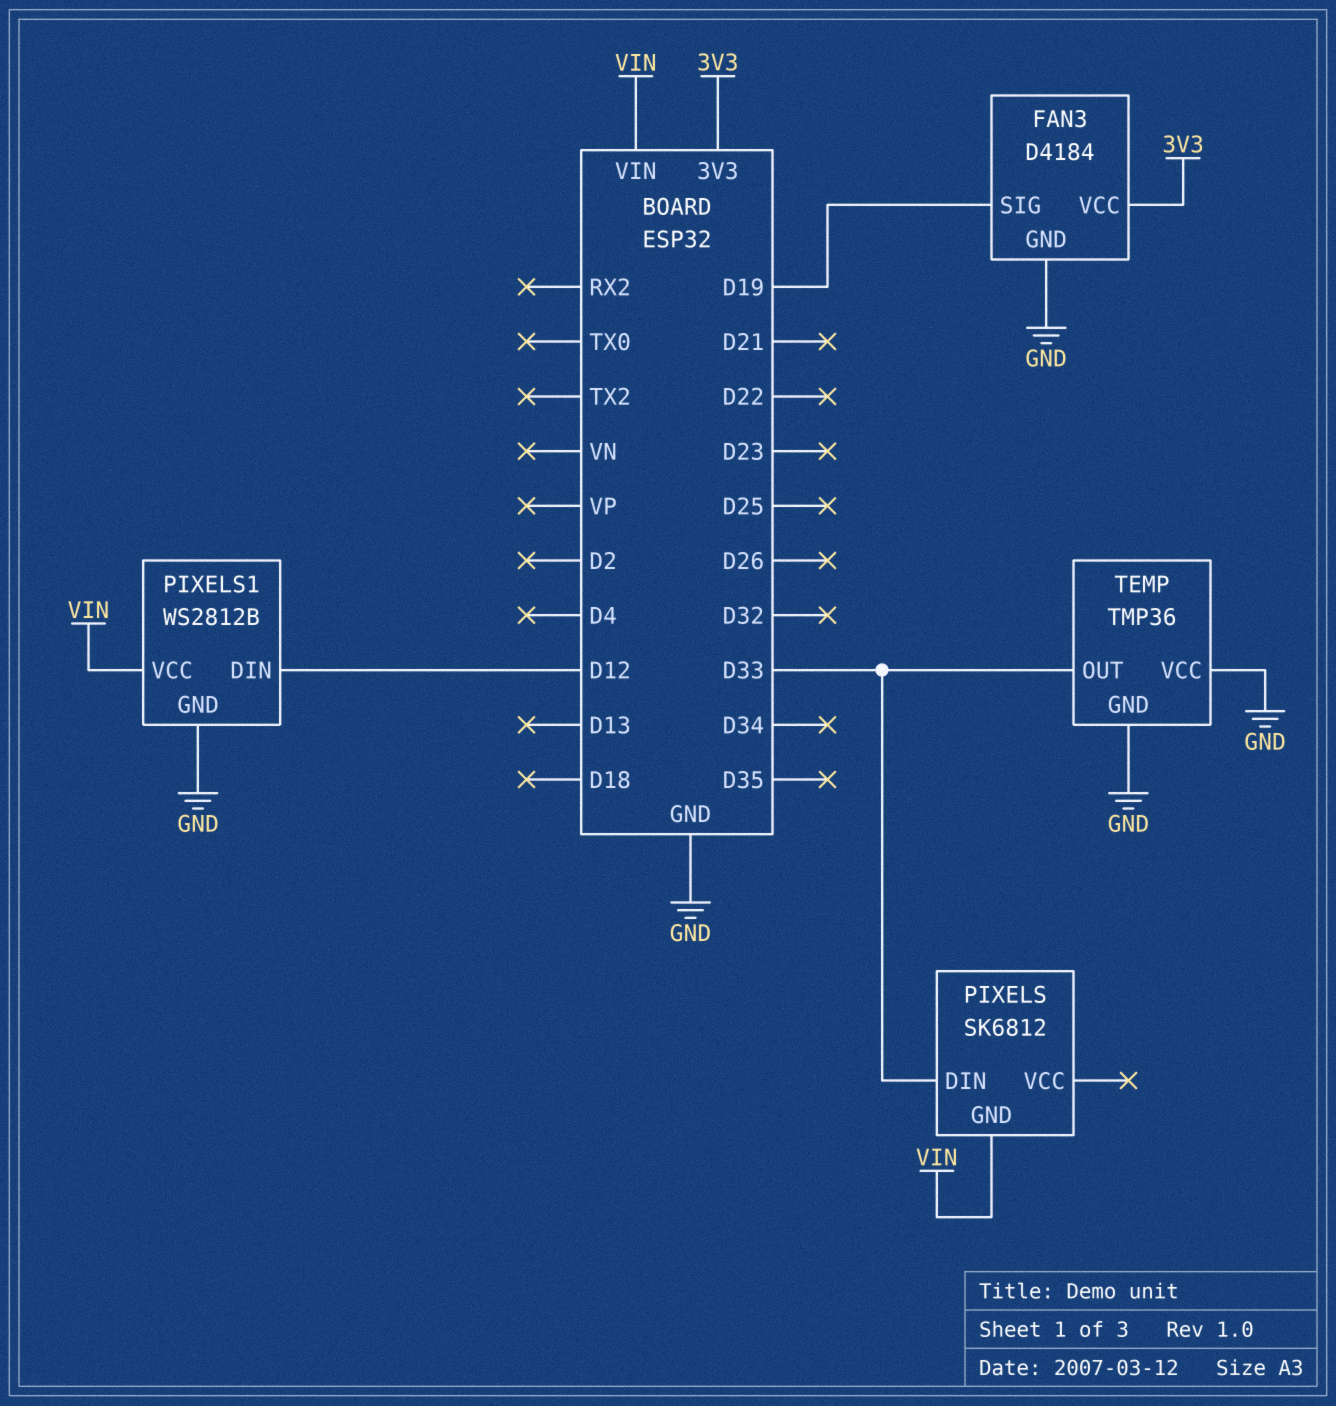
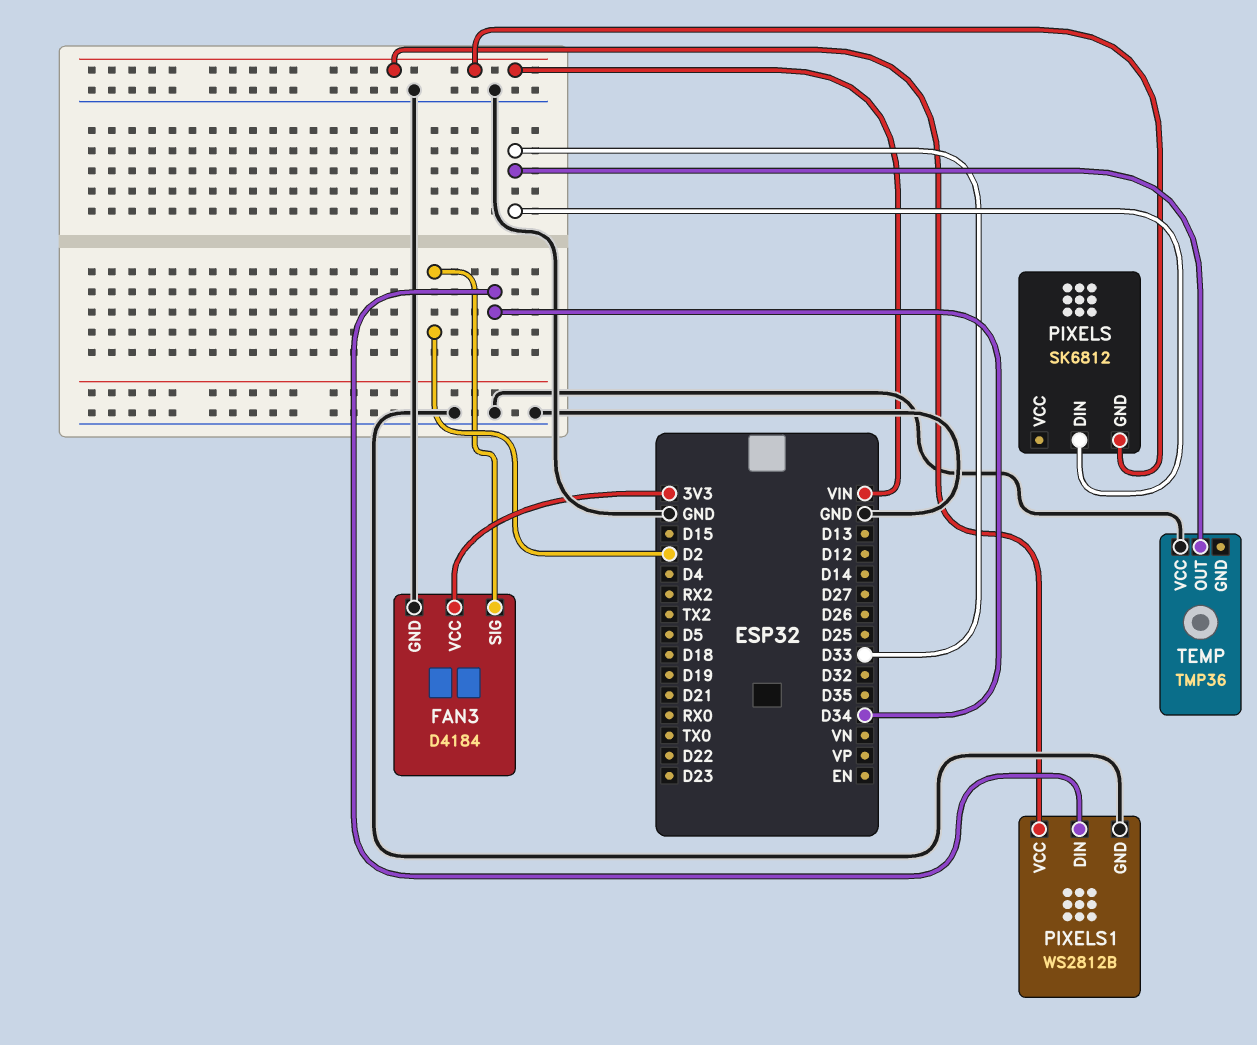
FAN3 pin SIG: D19 -> D2
PIXELS1 pin DIN: D12 -> D34
TEMP pin GND: GND -> none

